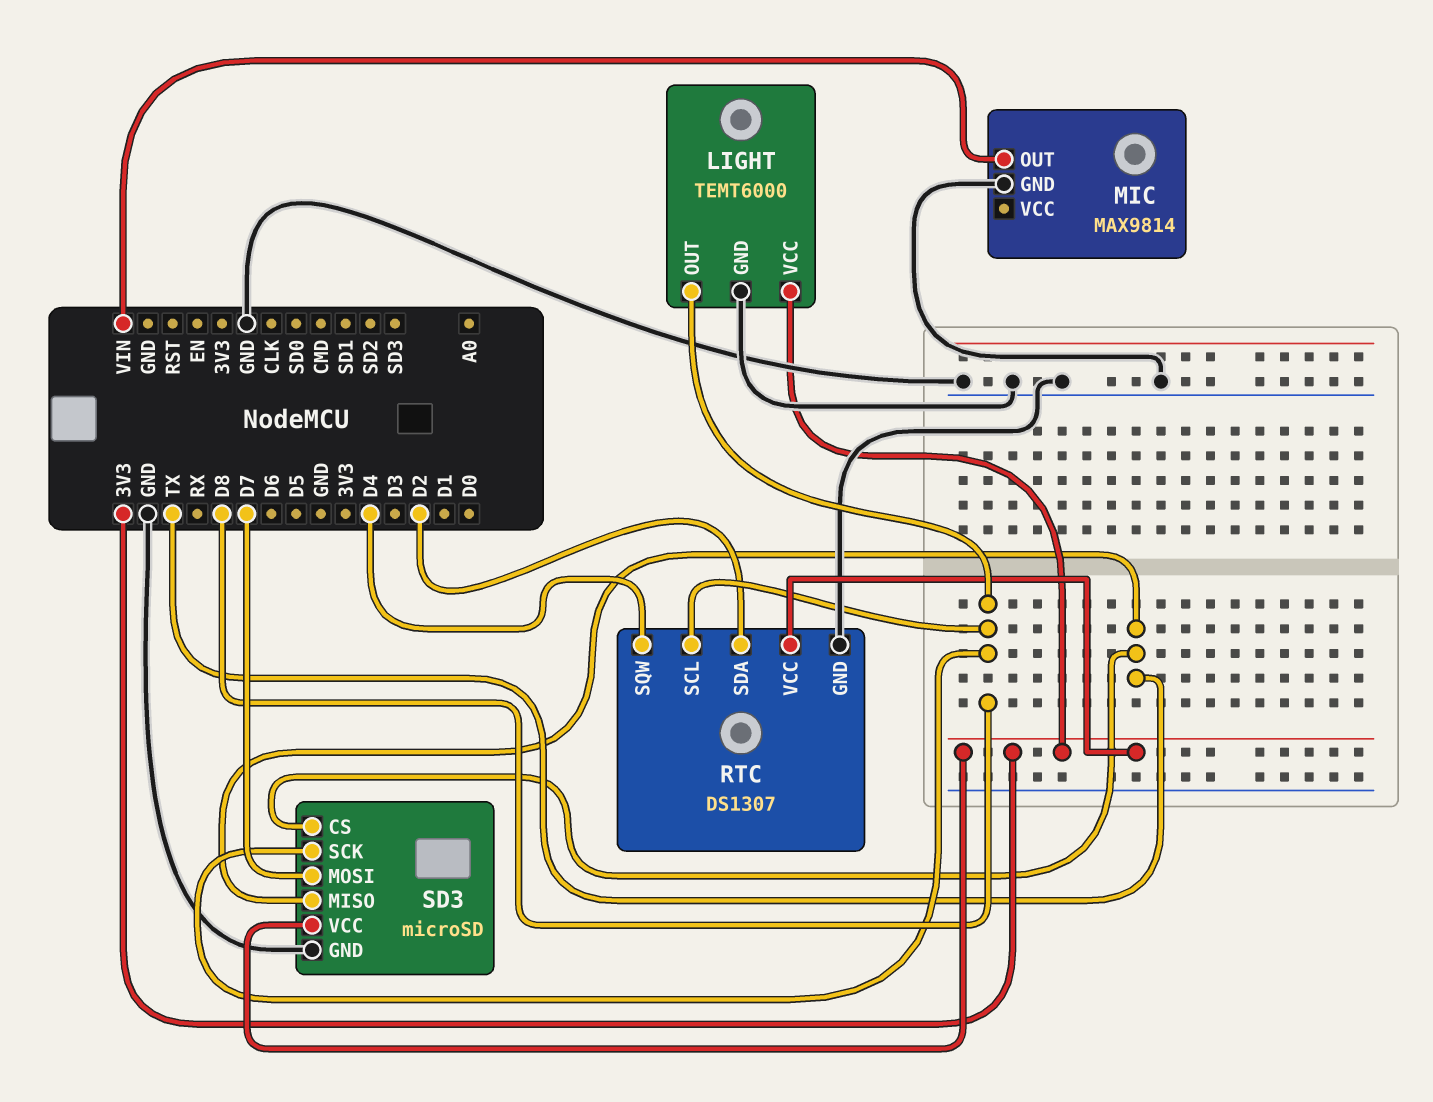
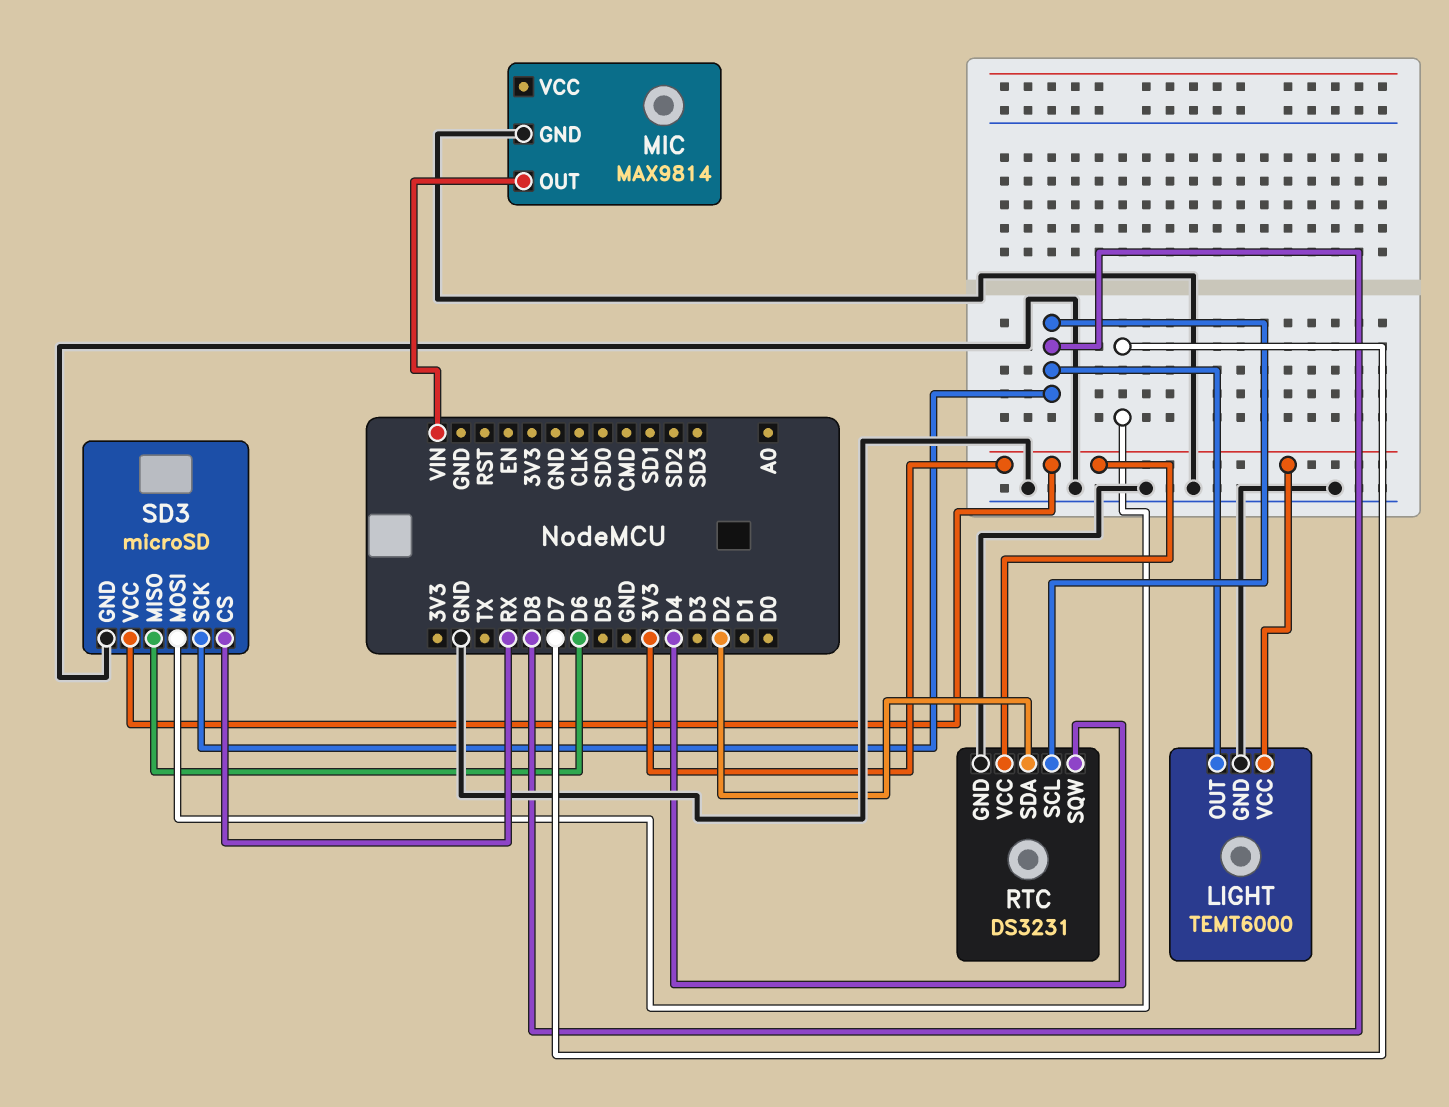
RTC: DS1307 -> DS3231
SD3 pin CS: TX -> RX
SD3 pin MISO: TX -> D6

